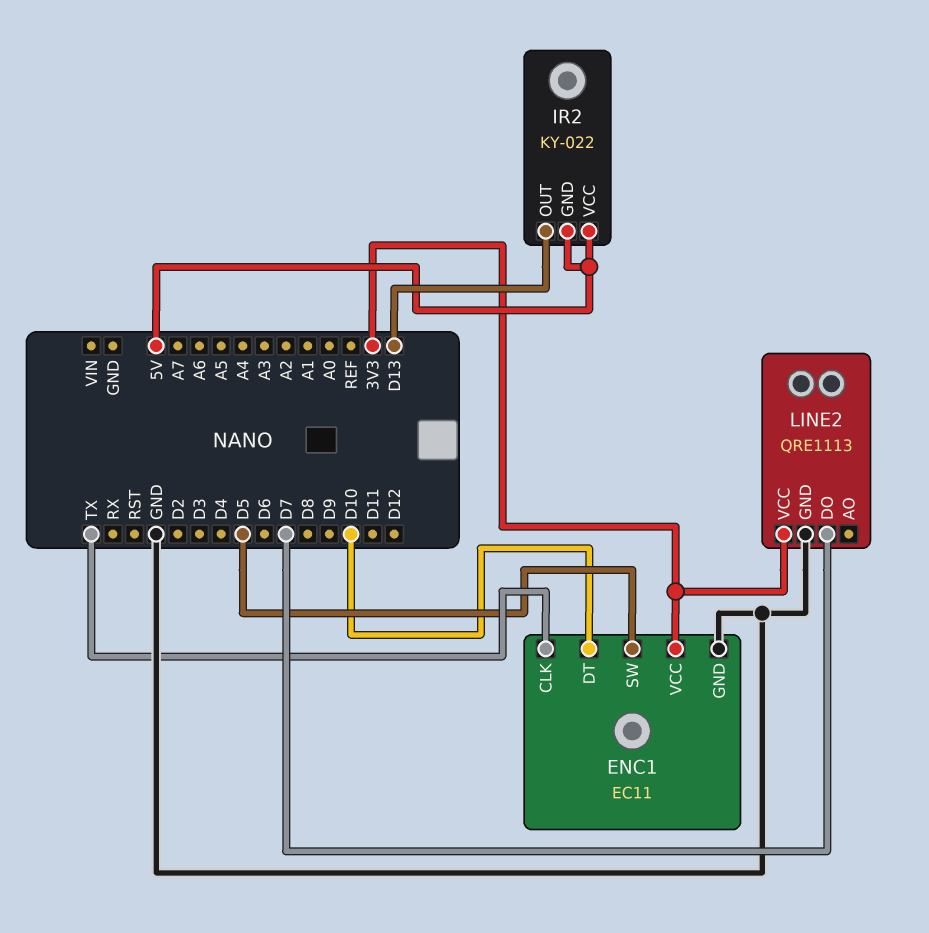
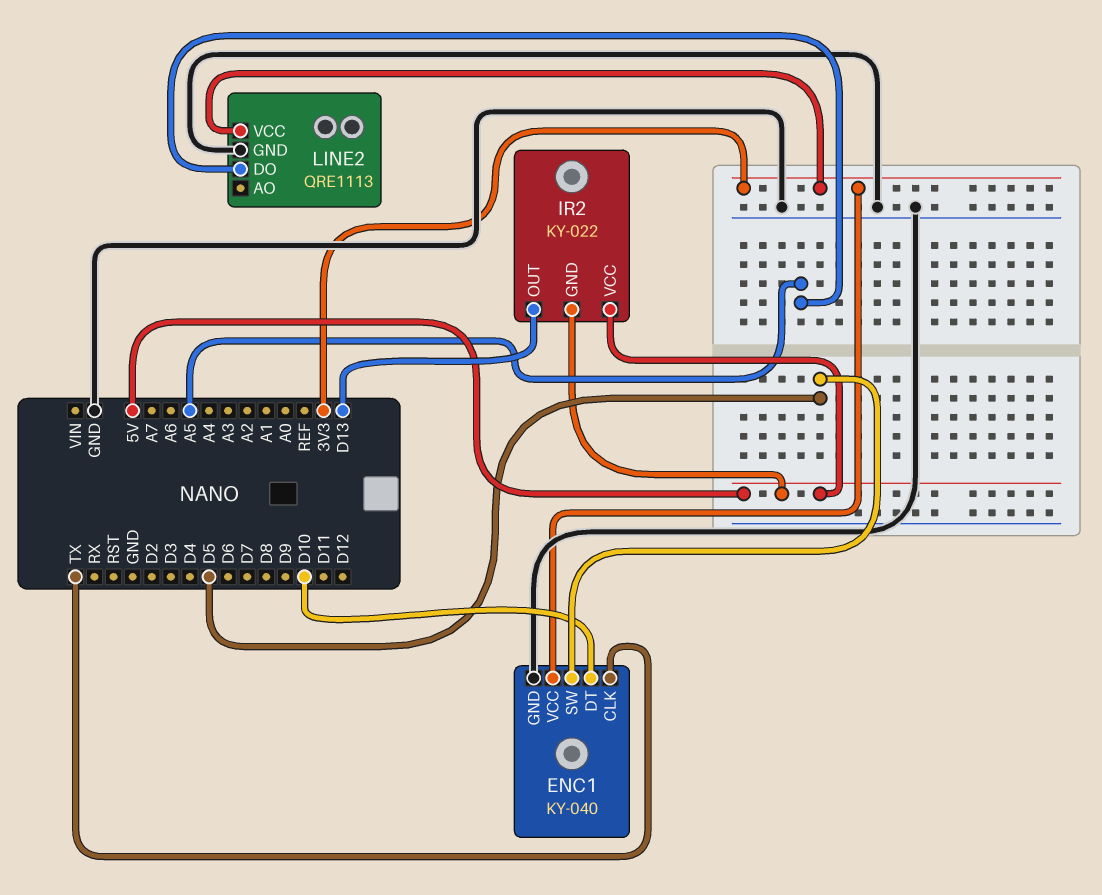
ENC1: EC11 -> KY-040
LINE2 pin DO: D7 -> A5

